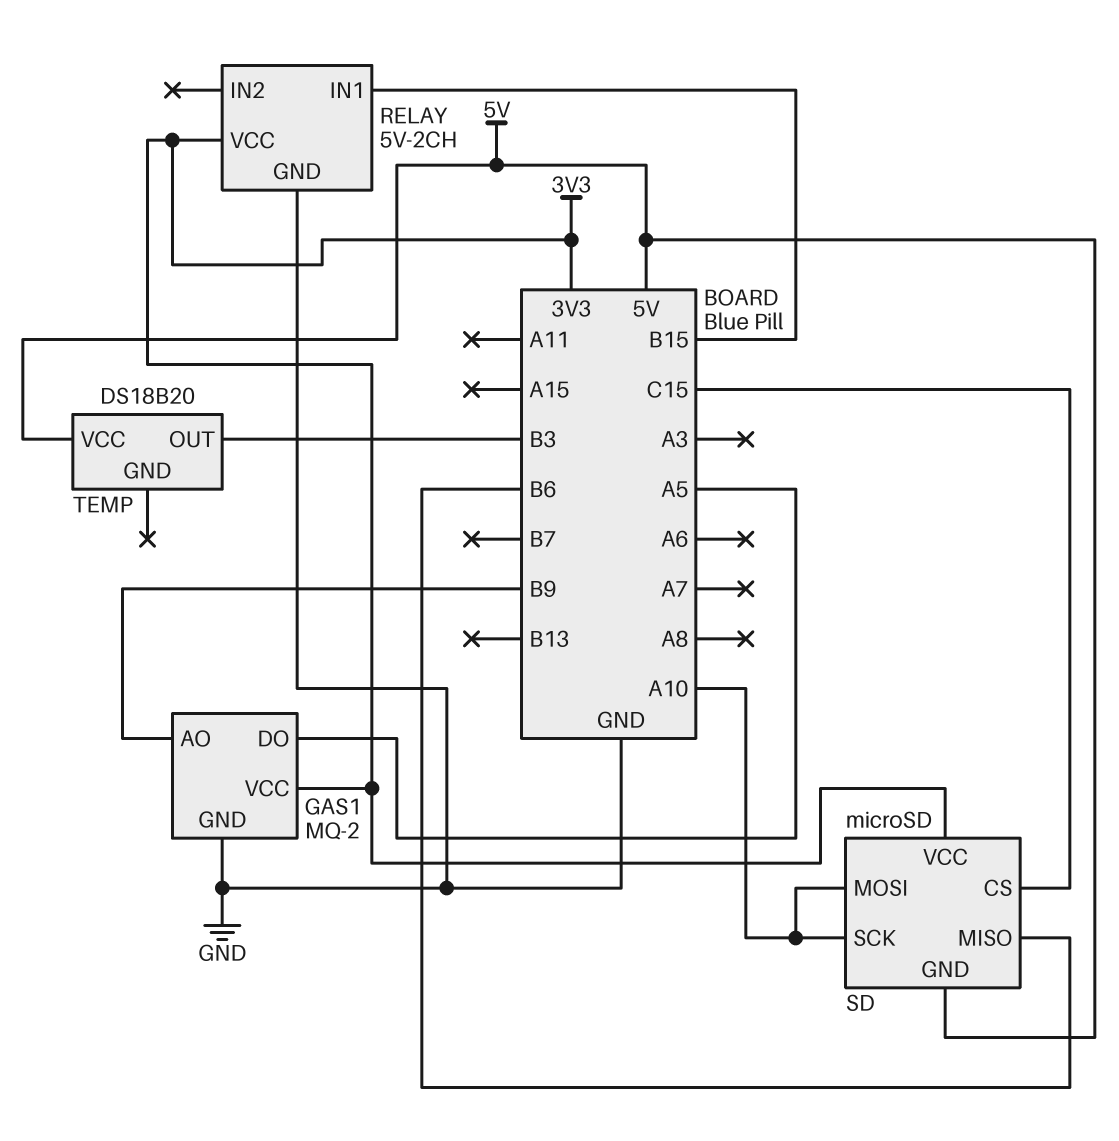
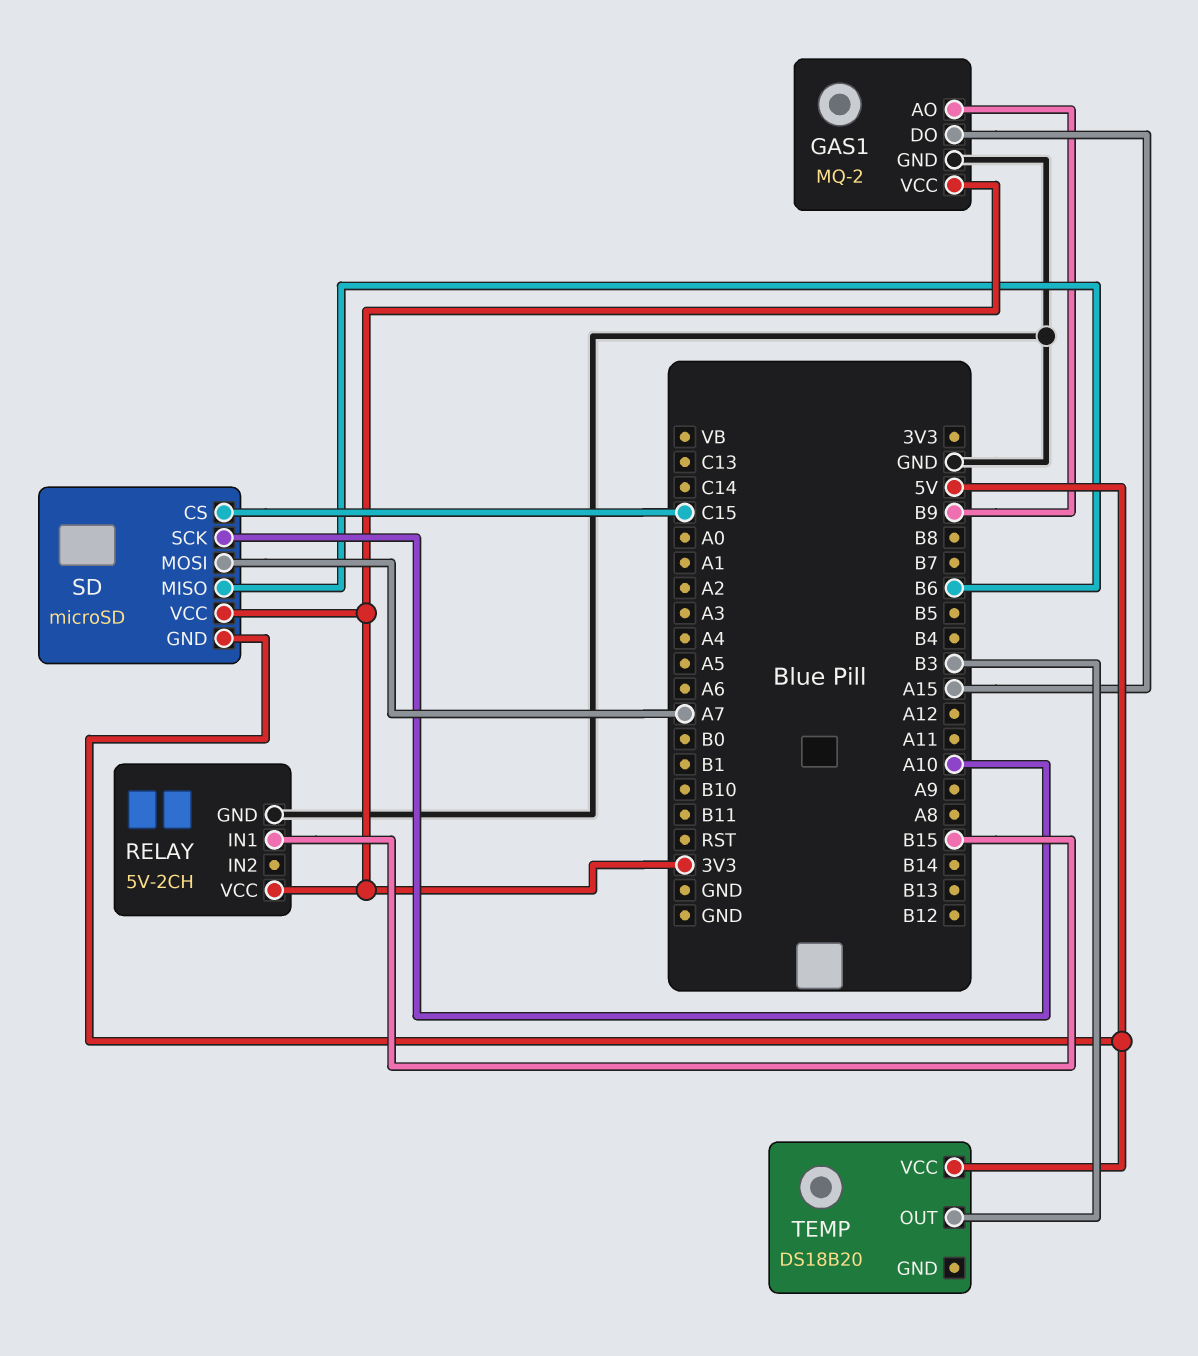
GAS1 pin DO: A5 -> A15
SD pin MOSI: A10 -> A7

